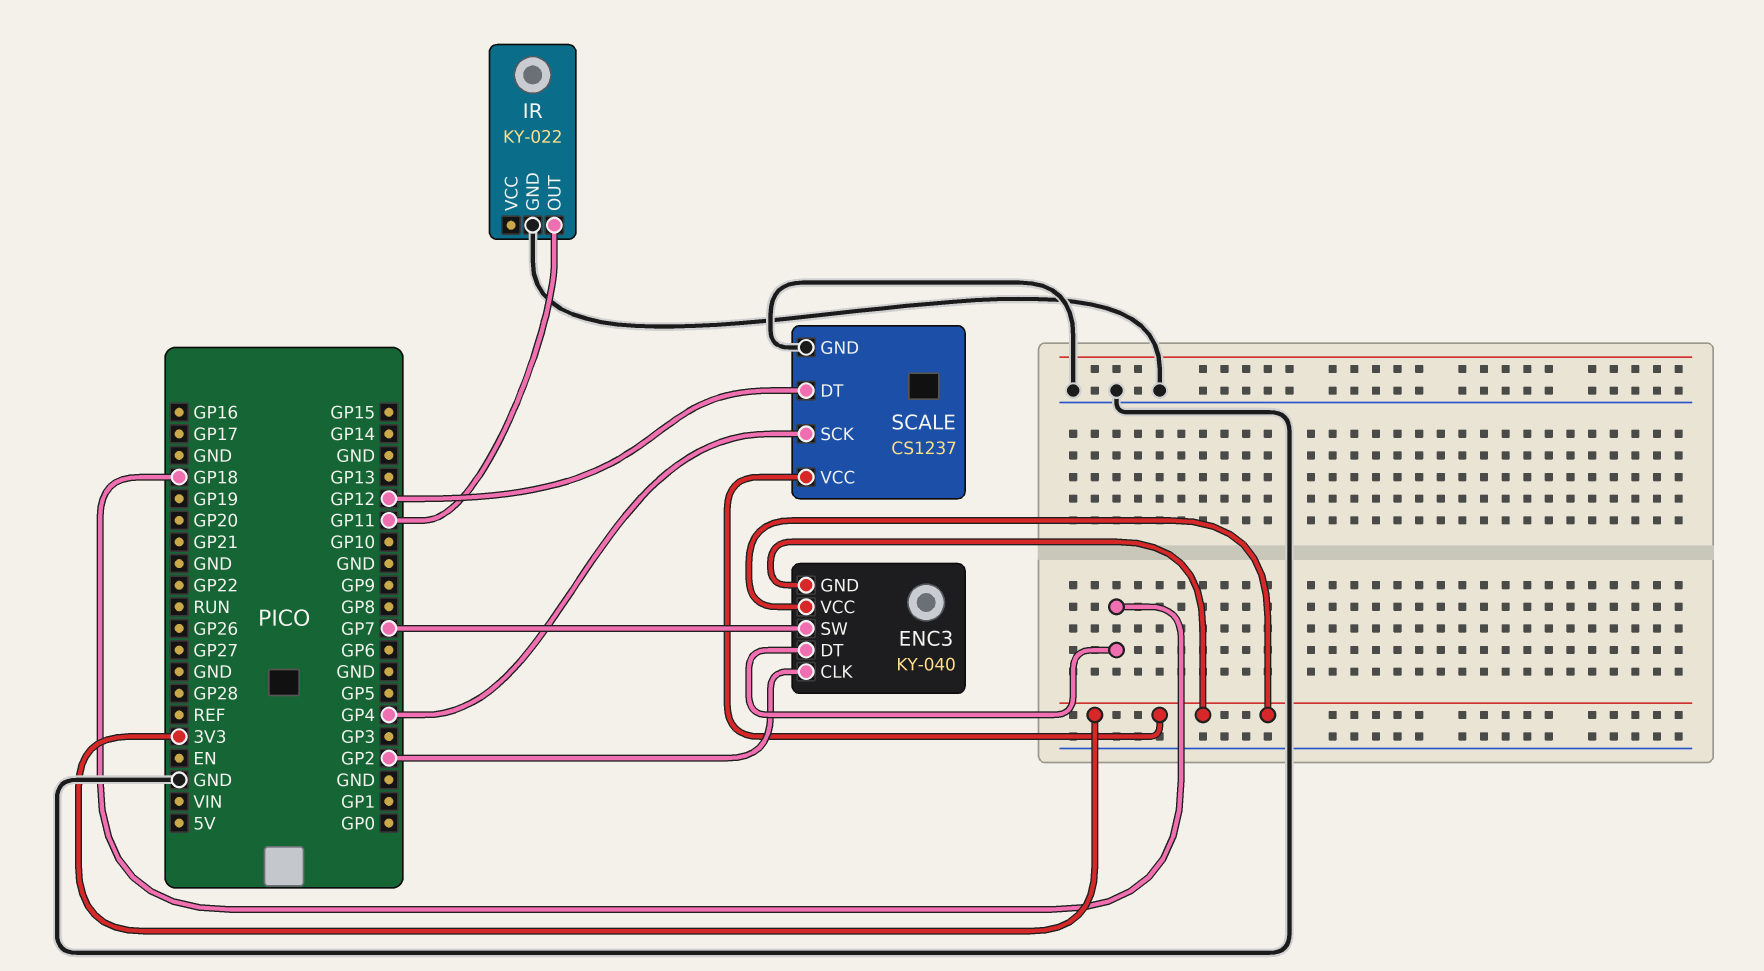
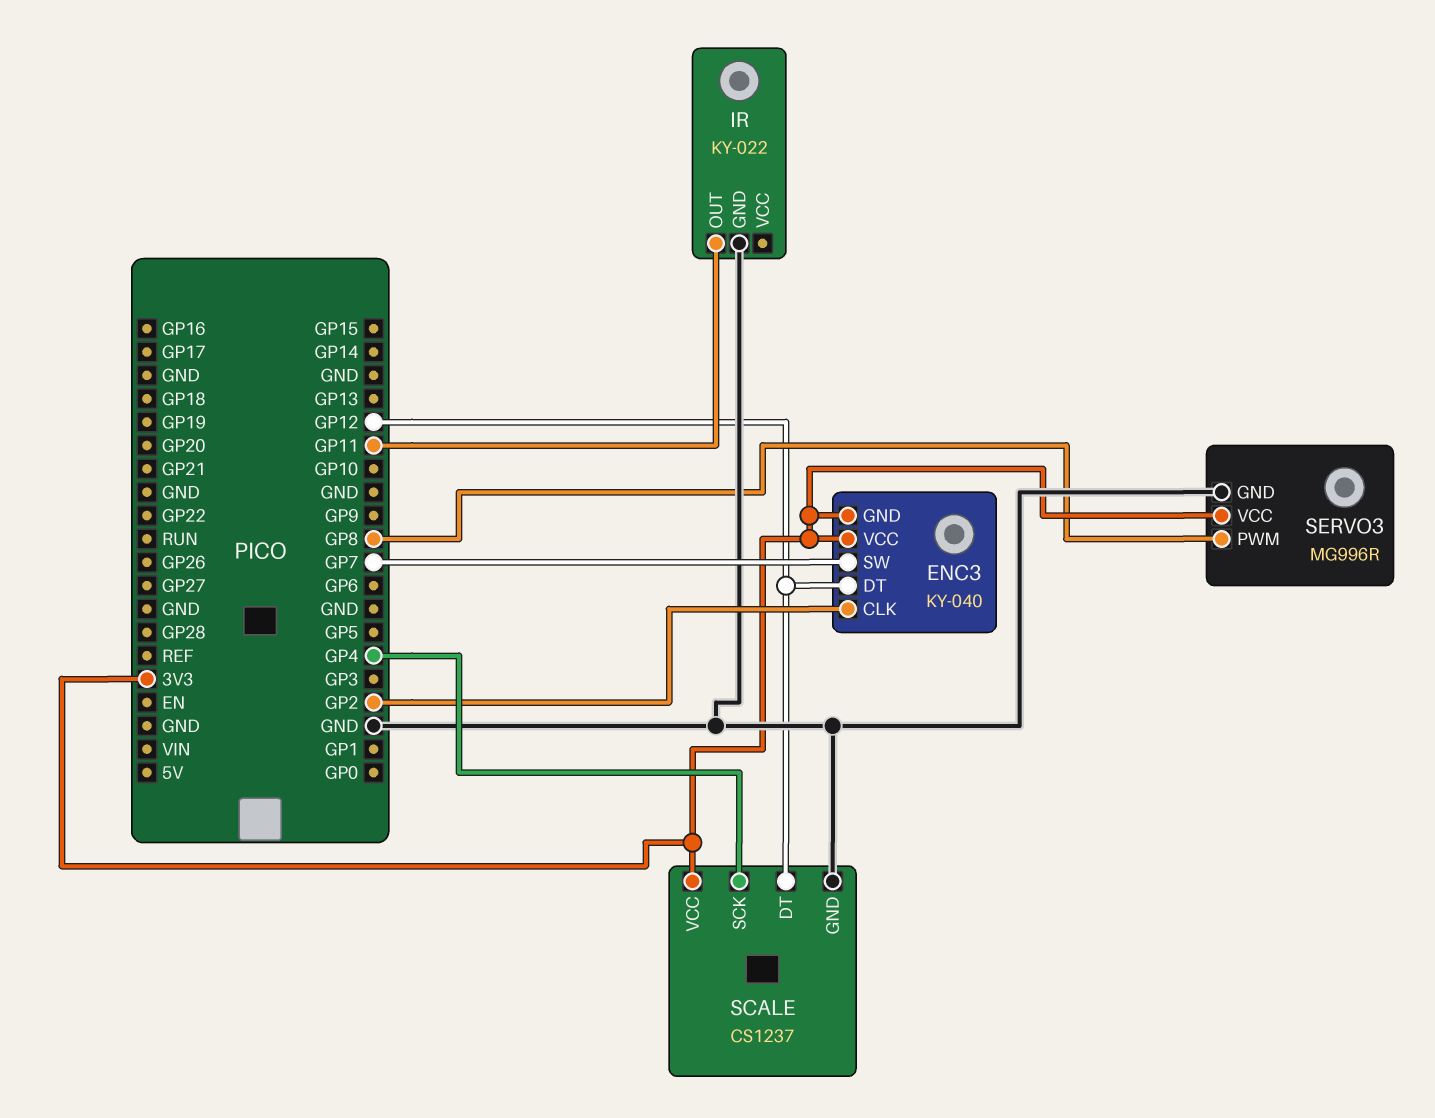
ENC3 pin DT: GP18 -> GP12
SERVO3: none -> MG996R
SERVO3 pin GND: none -> GND
SERVO3 pin PWM: none -> GP8
SERVO3 pin VCC: none -> 3V3

